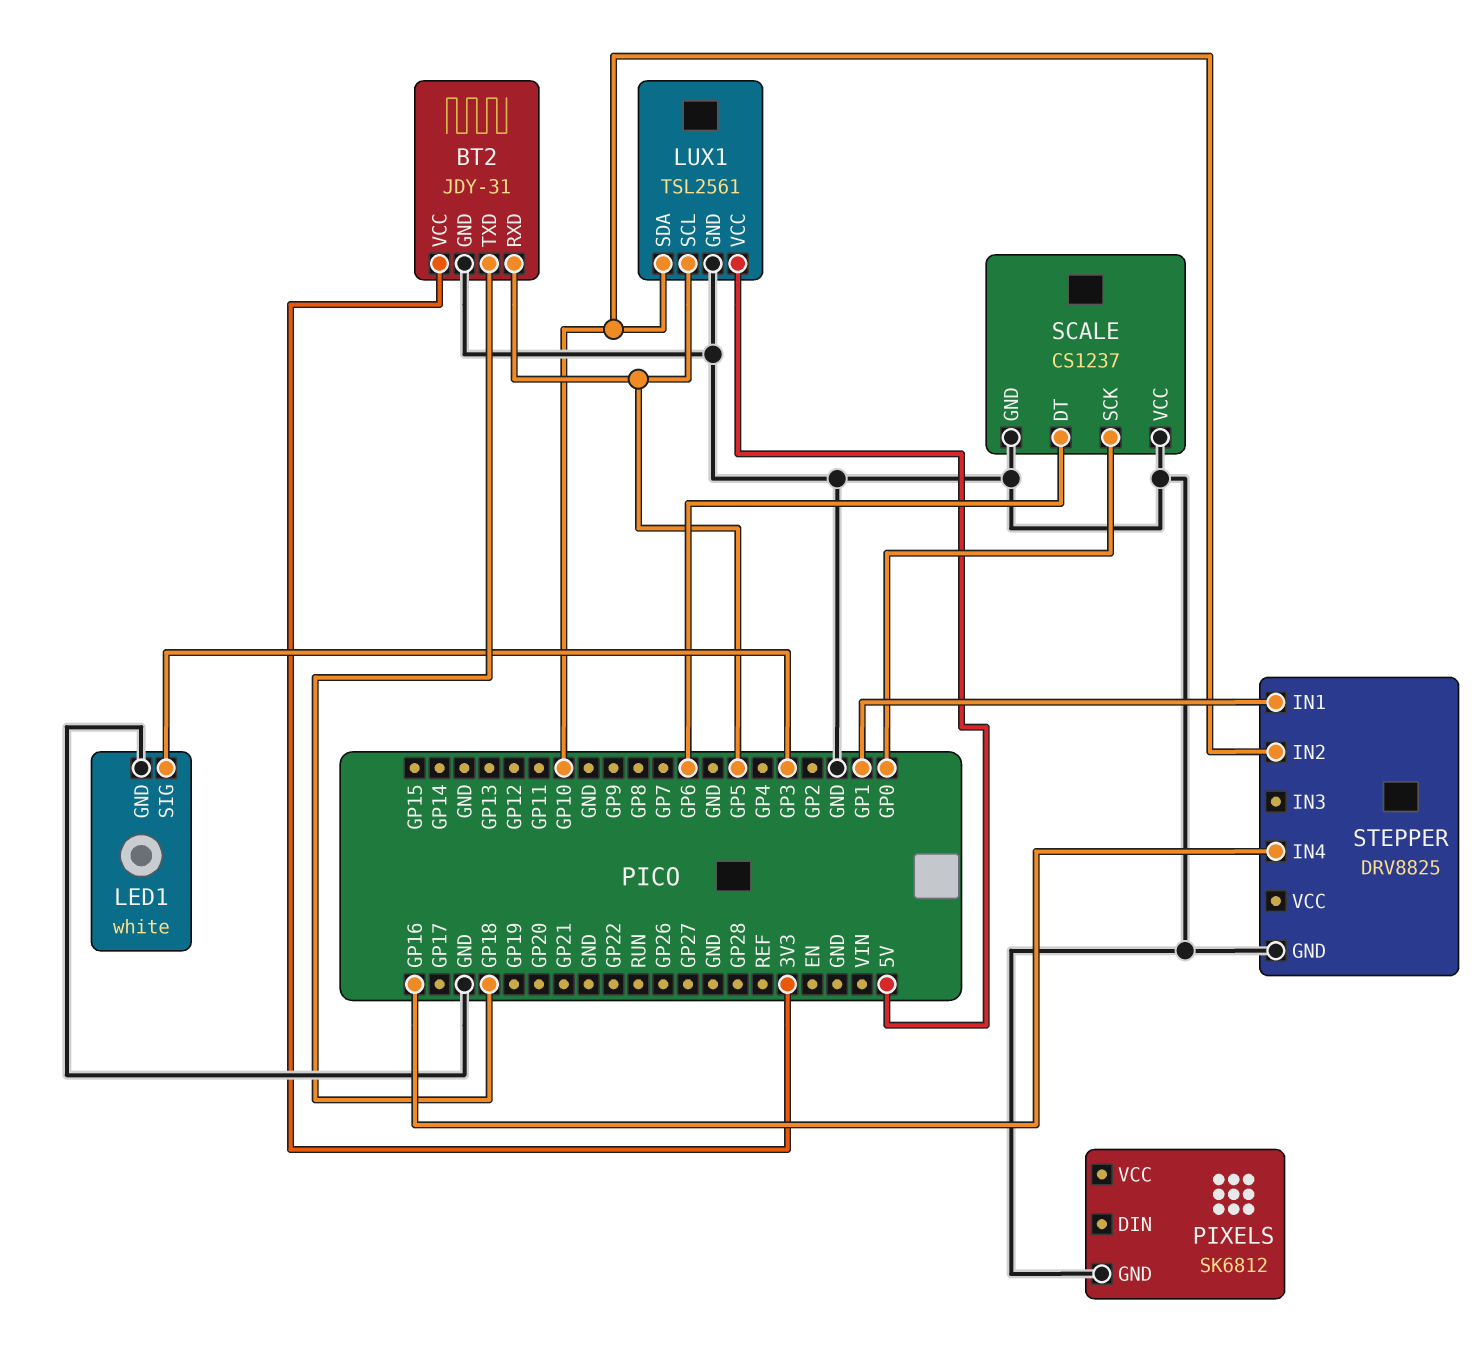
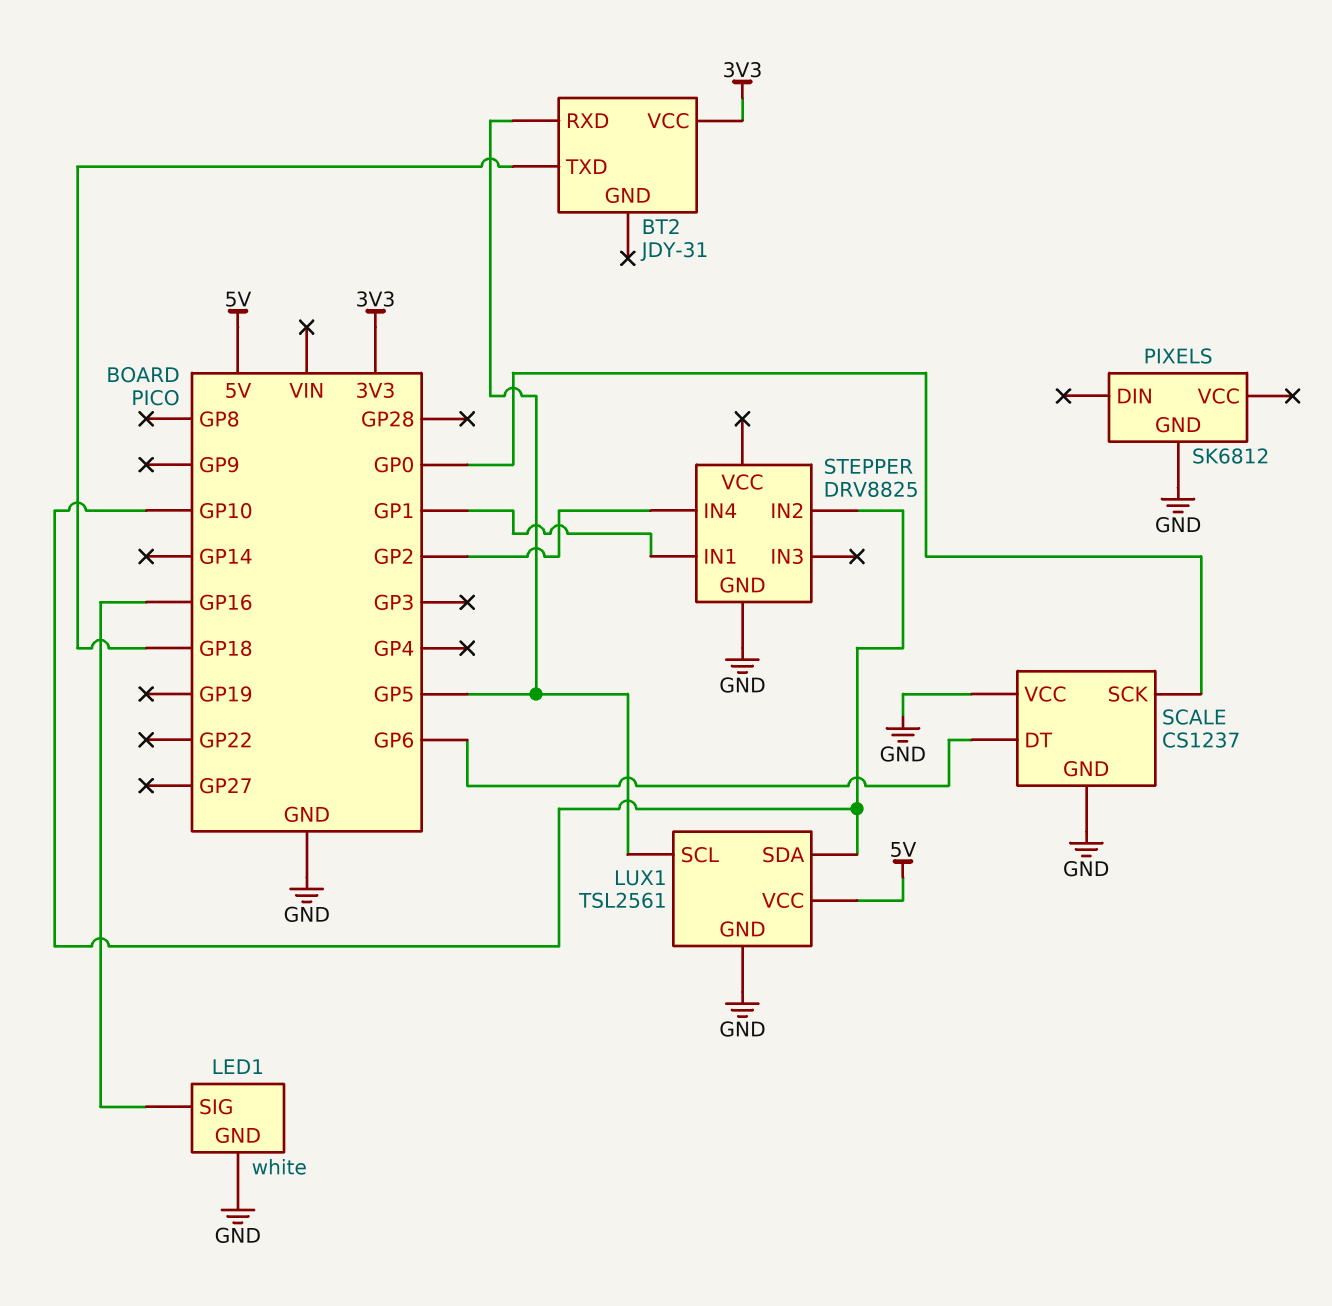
BT2 pin GND: GND -> none
LED1 pin SIG: GP3 -> GP16
STEPPER pin IN4: GP16 -> GP2

